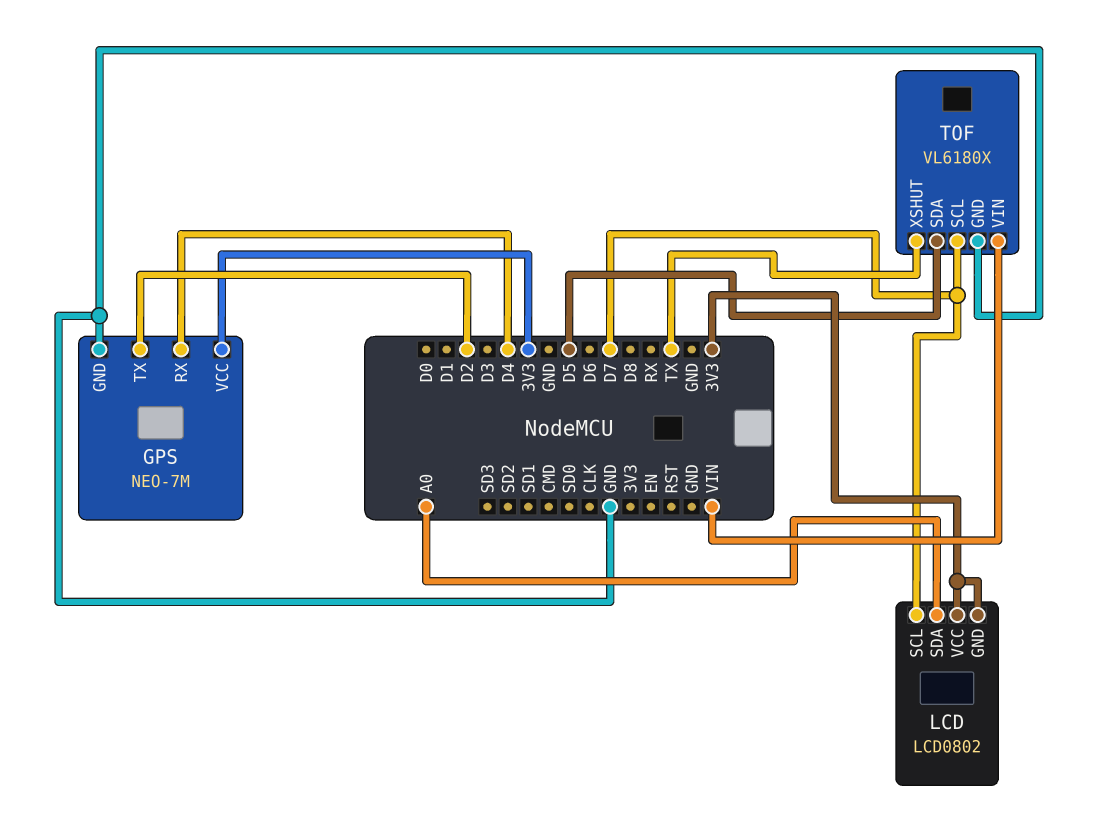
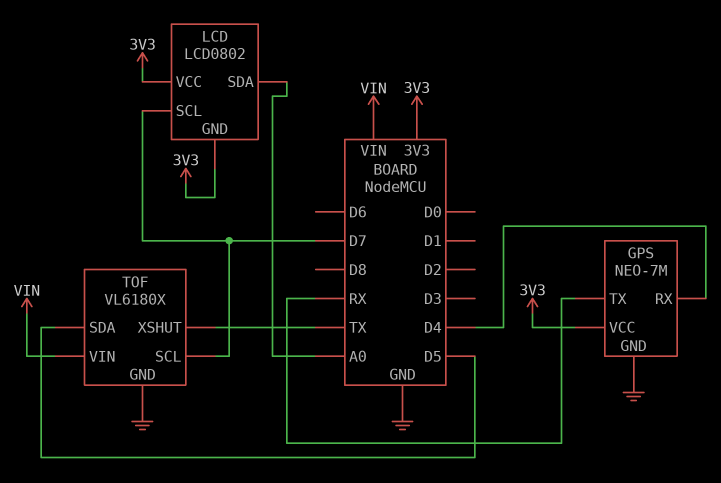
GPS pin TX: D2 -> RX

